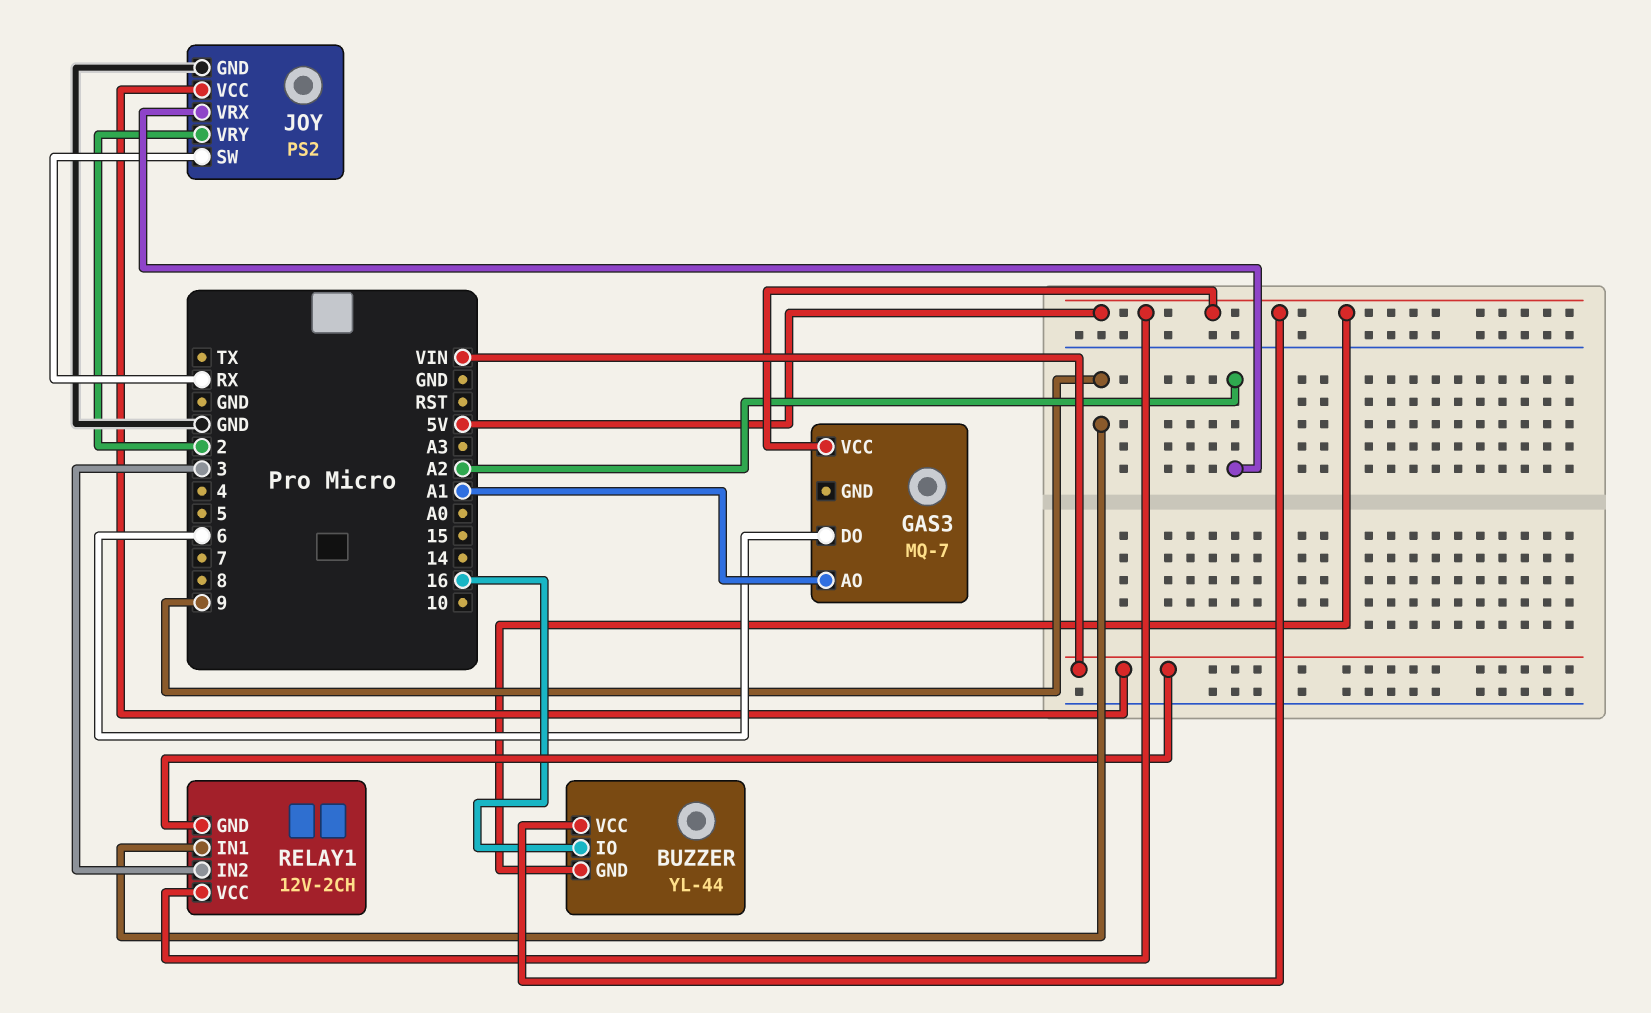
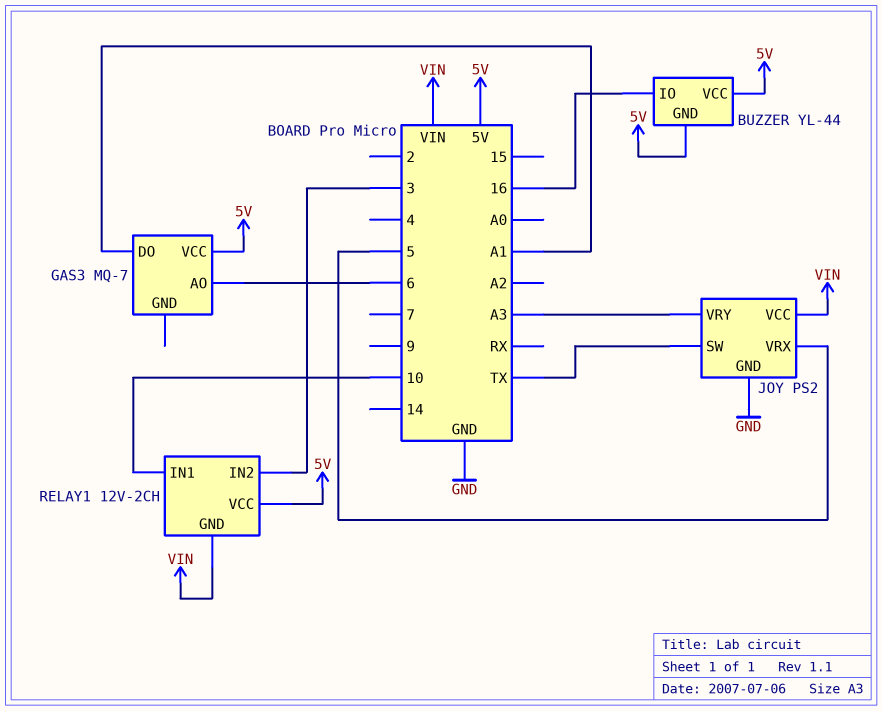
GAS3 pin AO: A1 -> 6
GAS3 pin DO: 6 -> A1
JOY pin SW: RX -> TX
JOY pin VRX: A2 -> 5
JOY pin VRY: 2 -> A3
RELAY1 pin IN1: 9 -> 10

